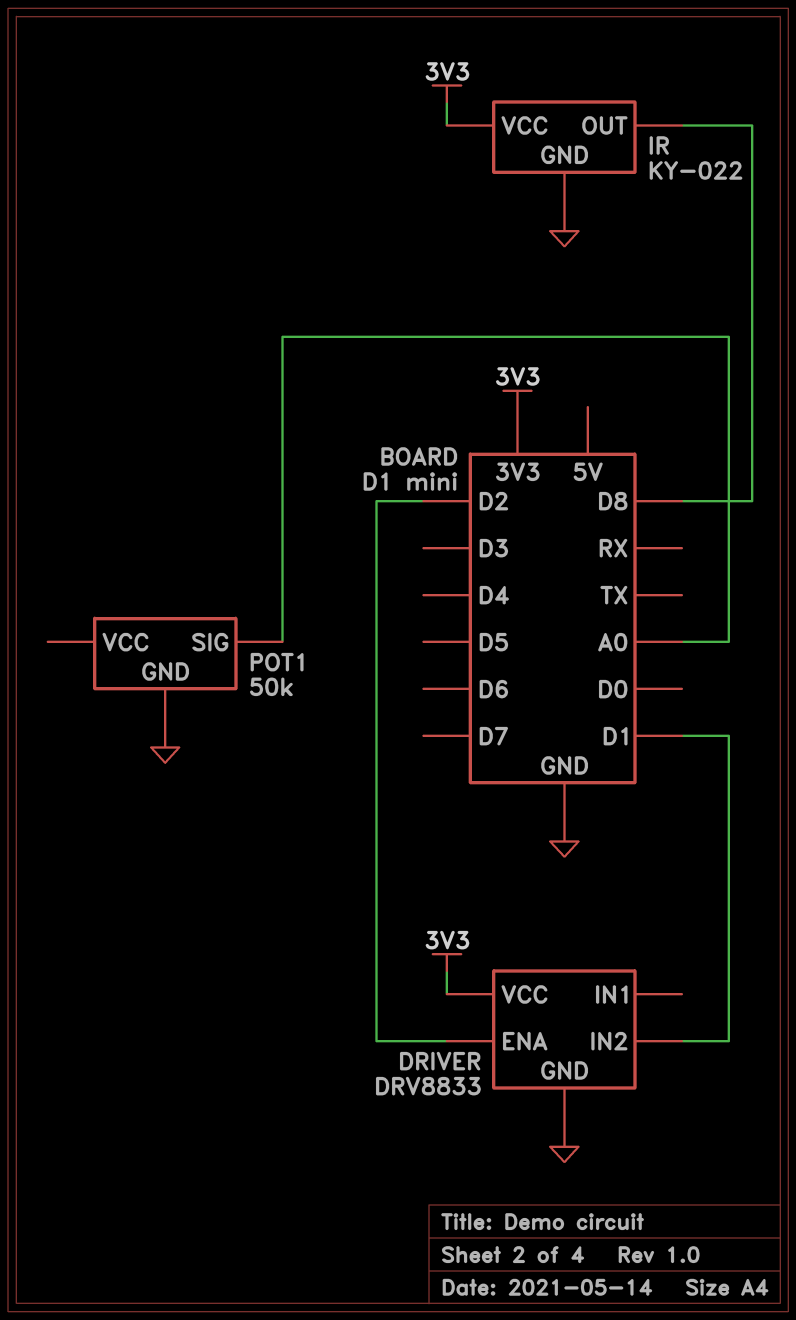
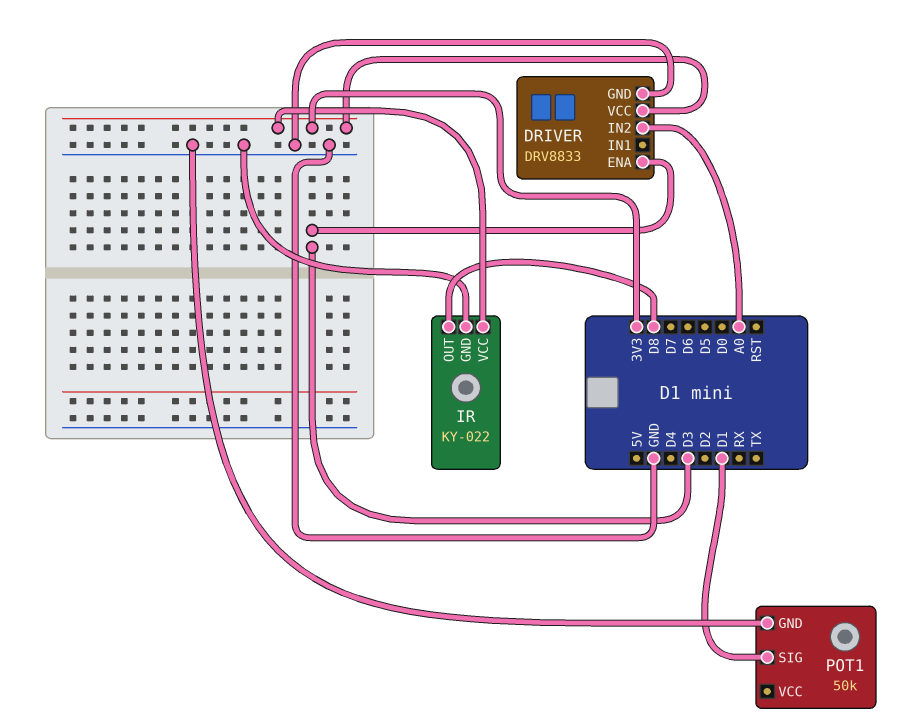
DRIVER pin ENA: D2 -> D3
DRIVER pin IN2: D1 -> A0
POT1 pin SIG: A0 -> D1

